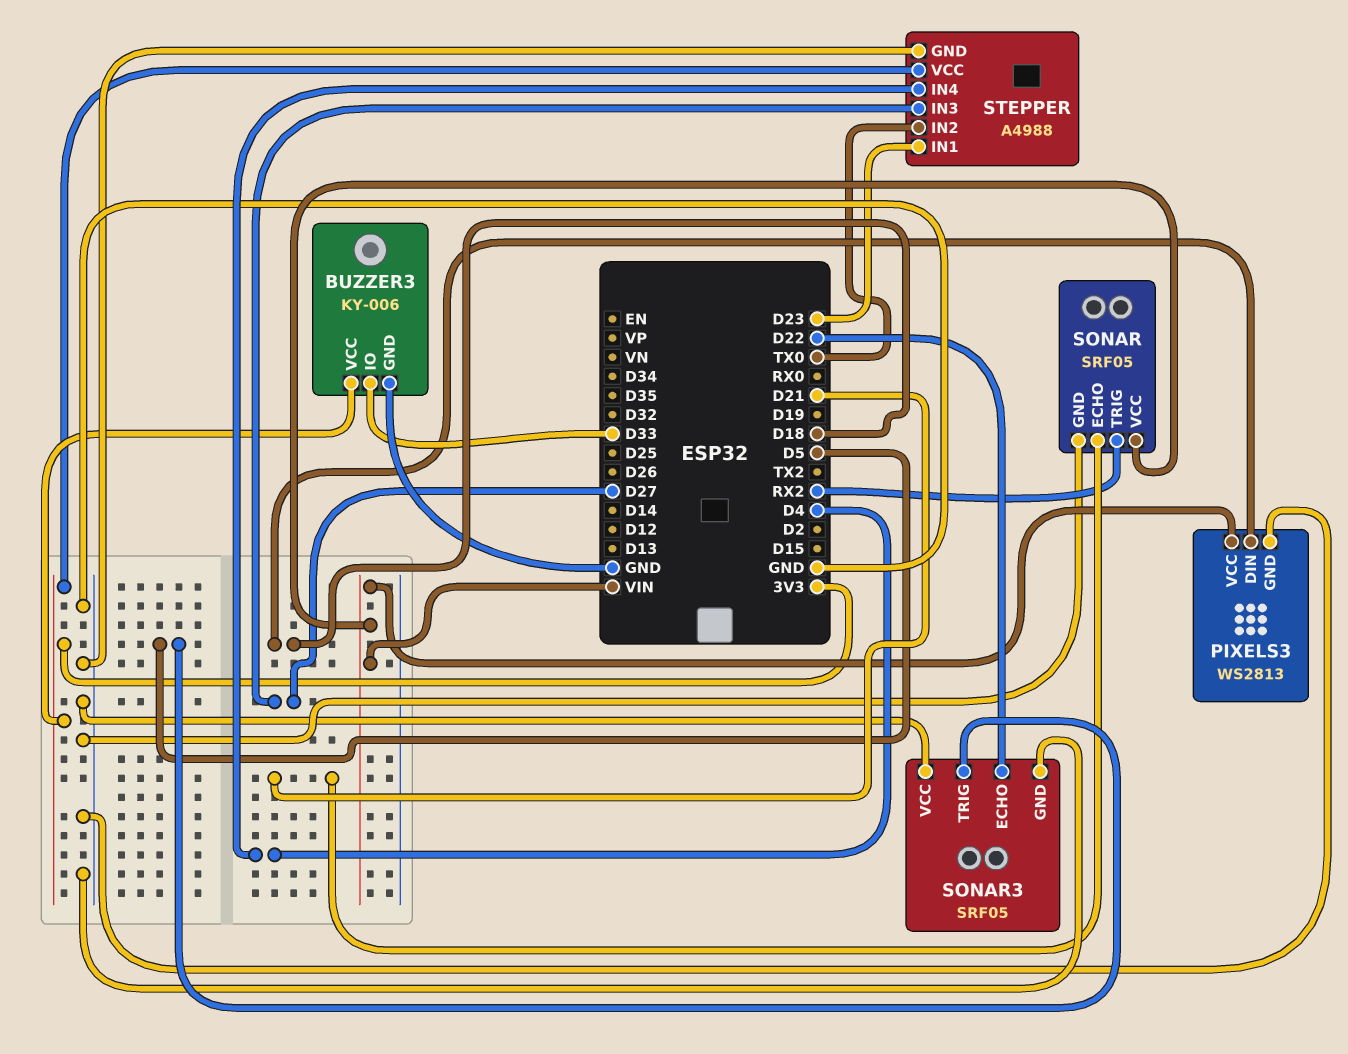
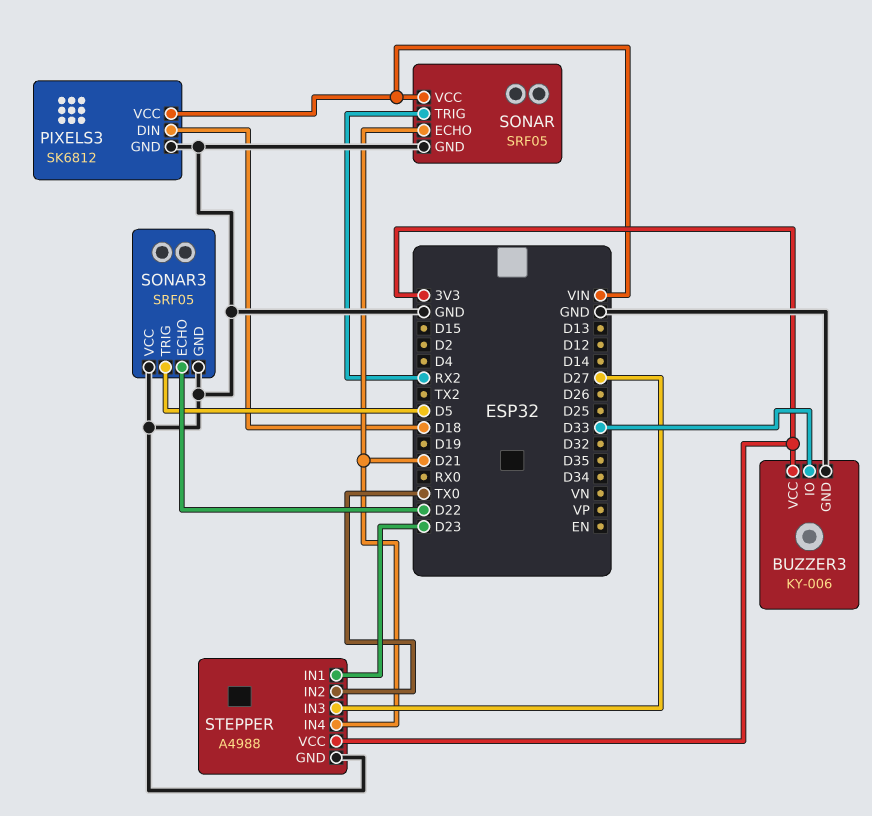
PIXELS3: WS2813 -> SK6812
STEPPER pin IN4: D4 -> D21

